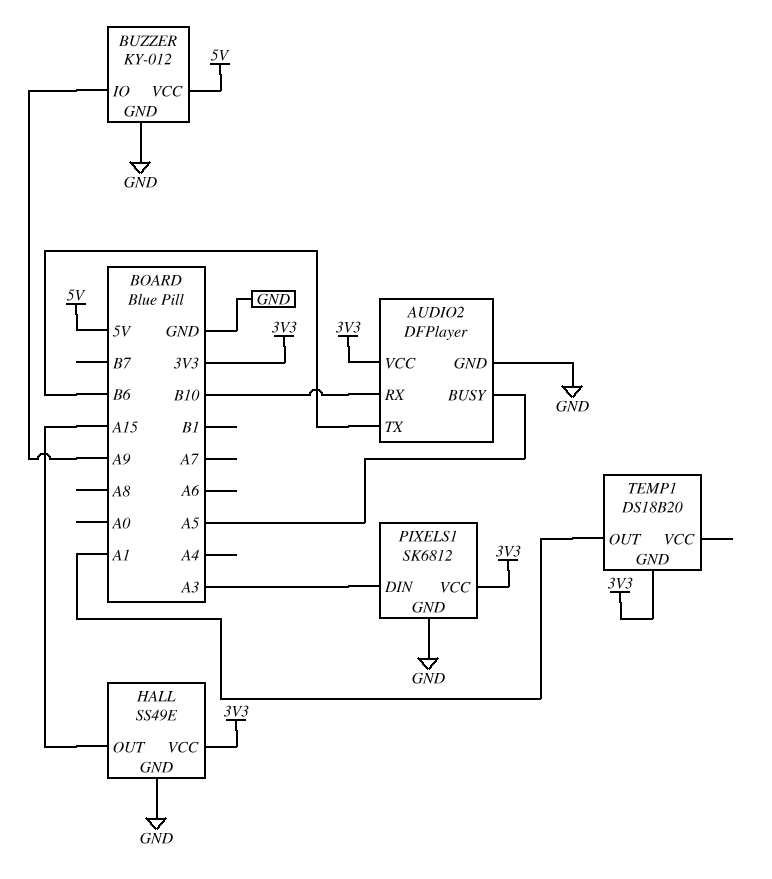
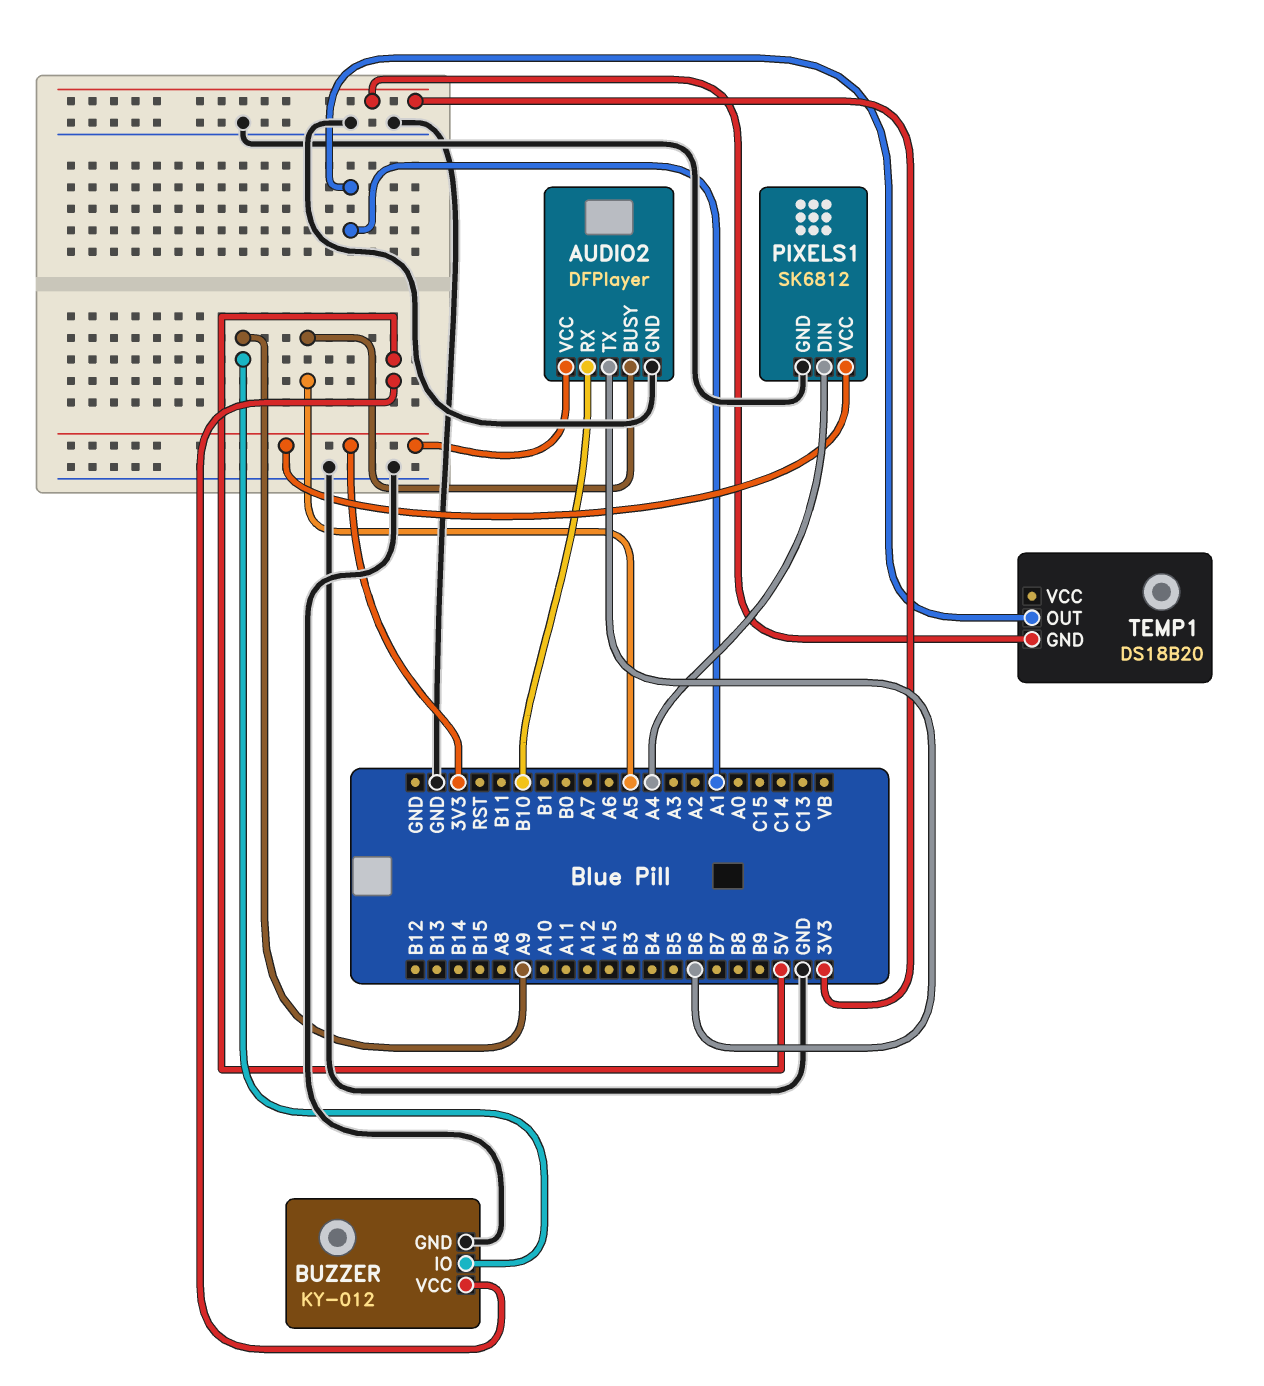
HALL: SS49E -> none
HALL pin GND: GND -> none
HALL pin OUT: A15 -> none
HALL pin VCC: 3V3 -> none
PIXELS1 pin DIN: A3 -> A4

